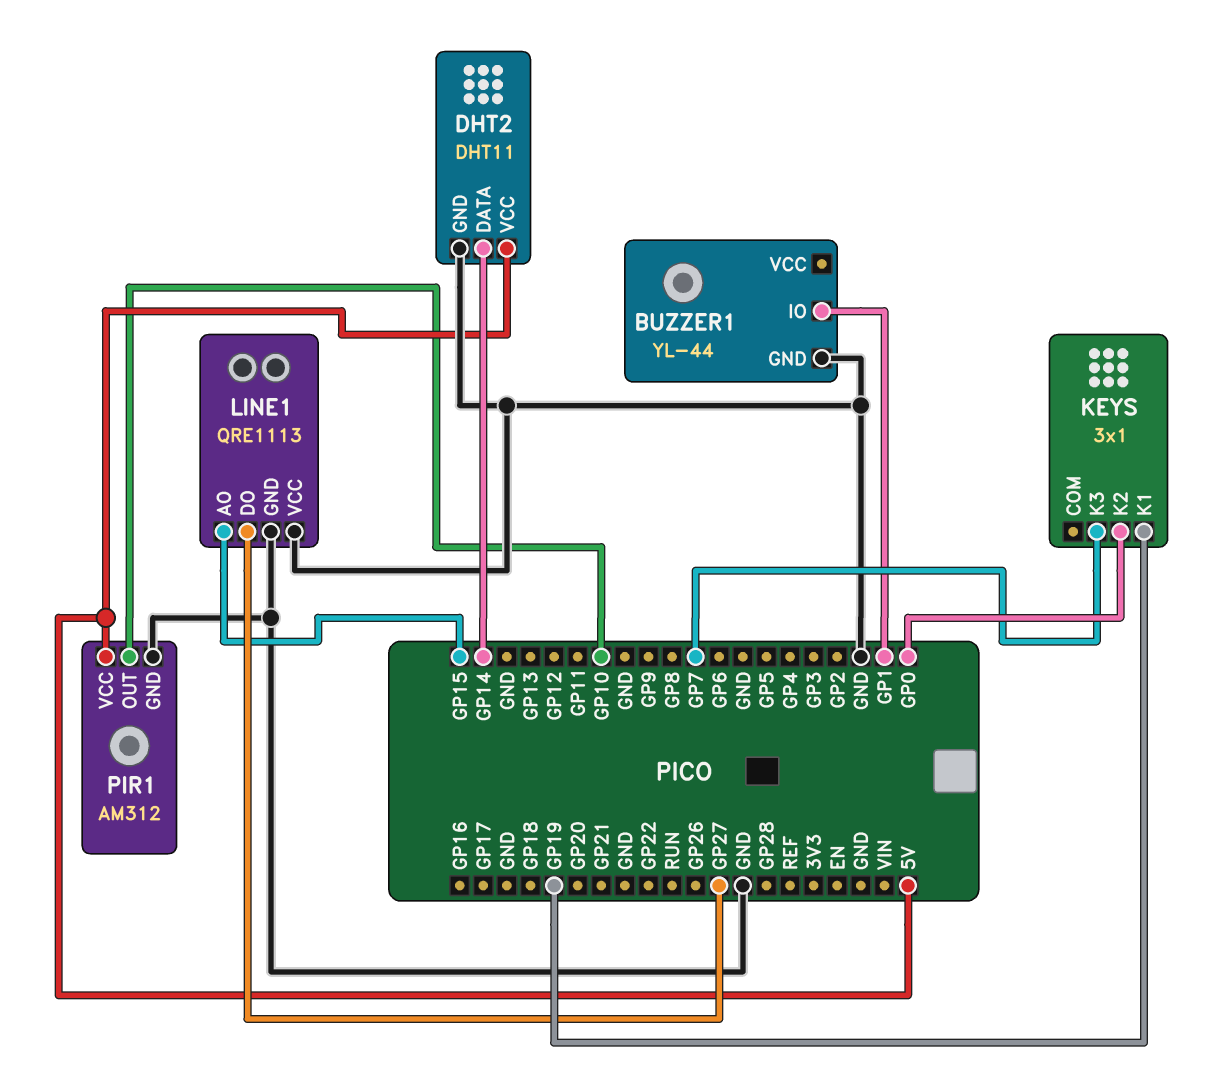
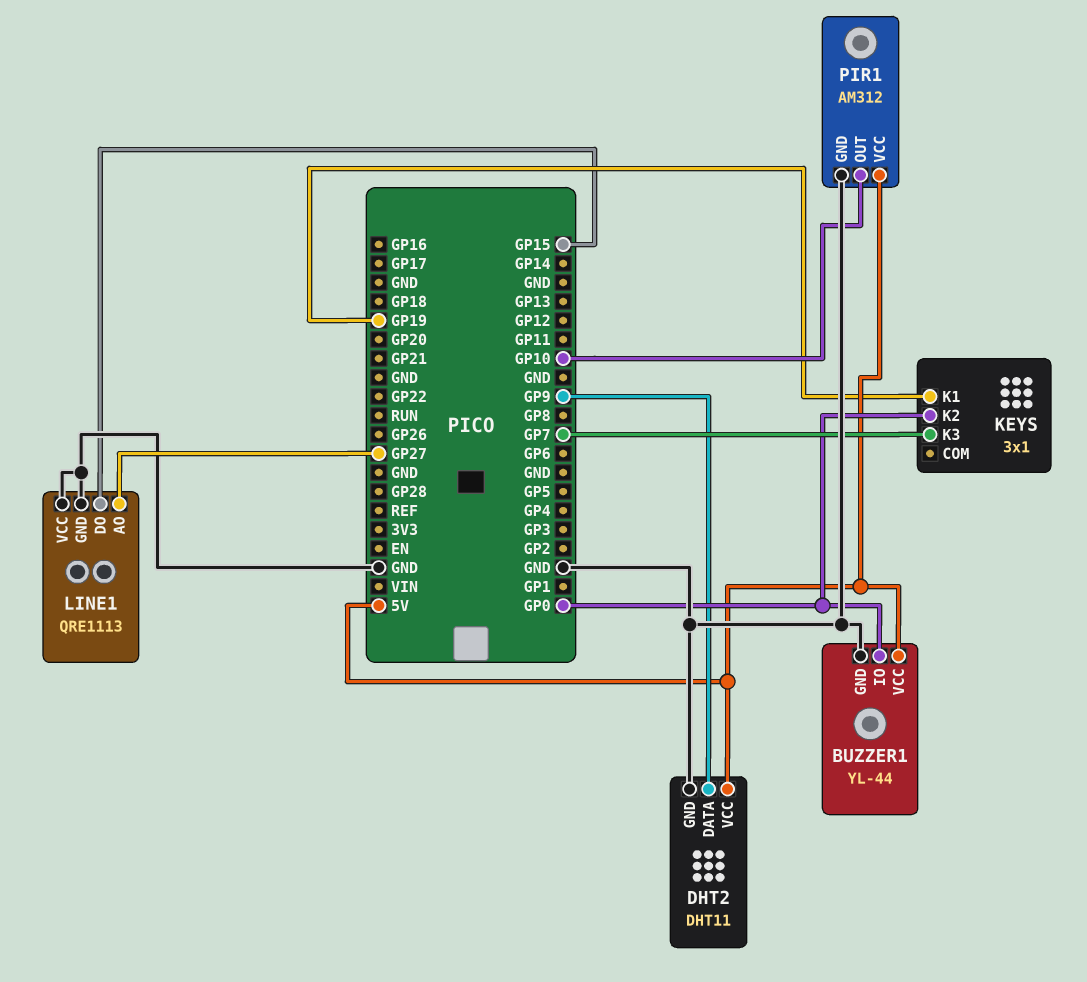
BUZZER1 pin IO: GP1 -> GP0
BUZZER1 pin VCC: none -> 5V
DHT2 pin DATA: GP14 -> GP9
LINE1 pin AO: GP15 -> GP27
LINE1 pin DO: GP27 -> GP15

